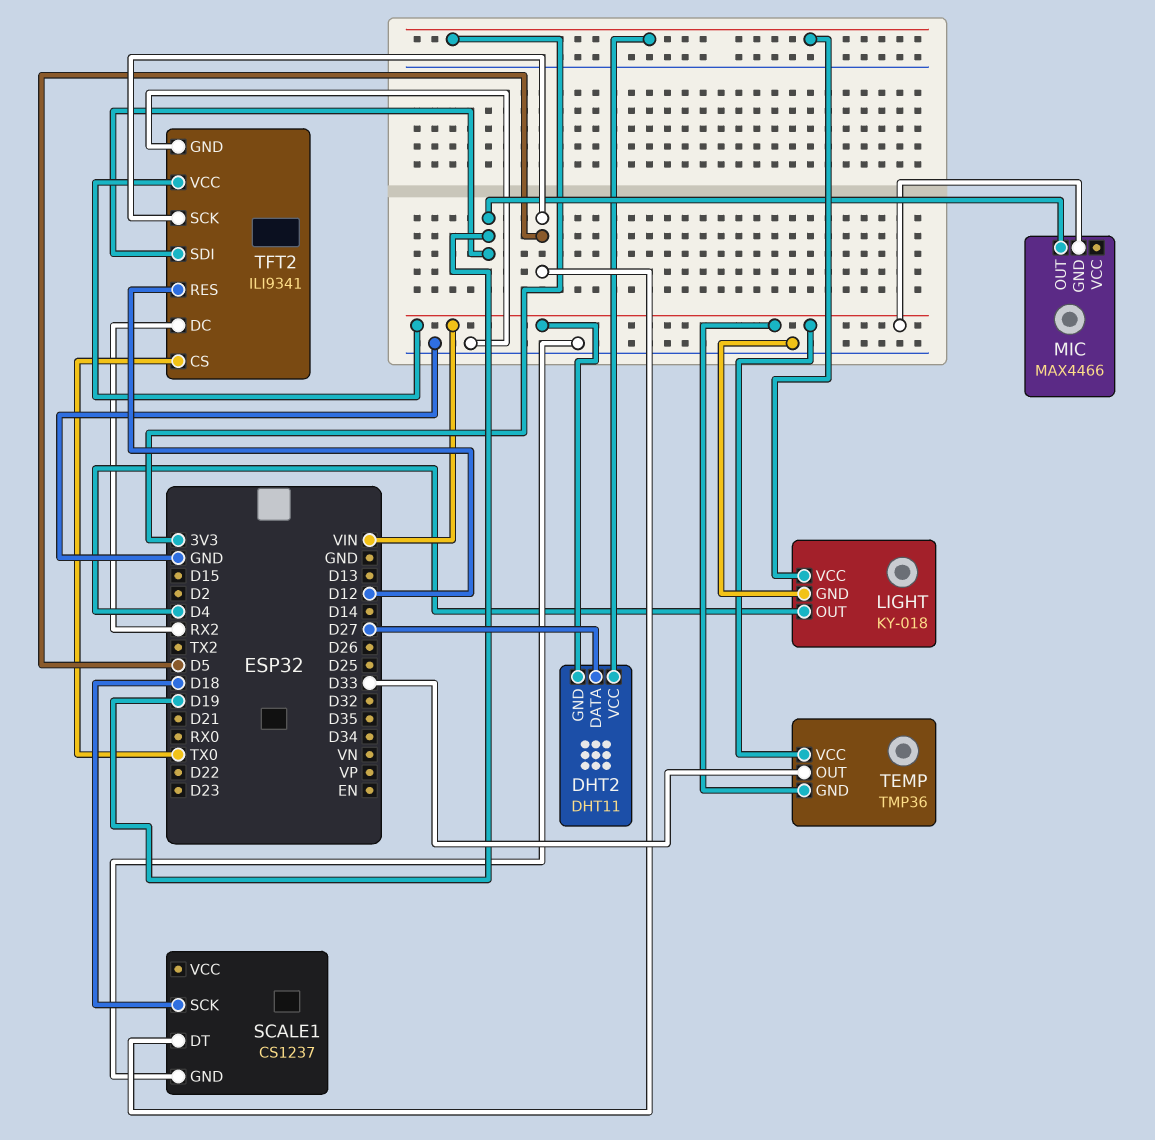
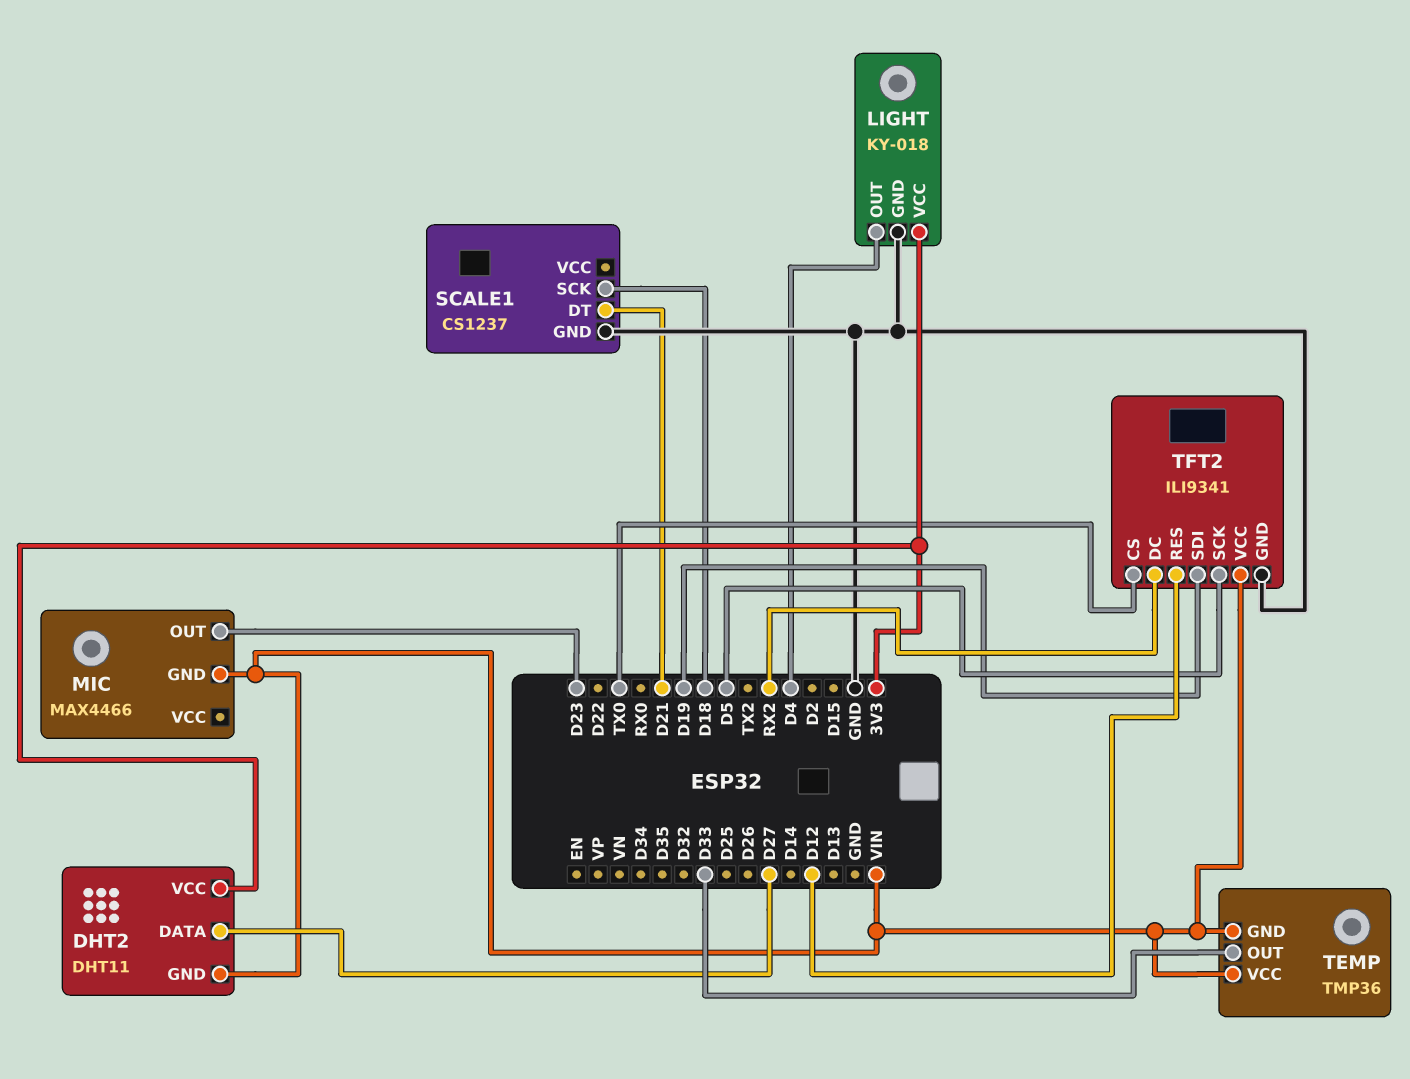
MIC pin OUT: D19 -> D23
SCALE1 pin DT: D5 -> D21

